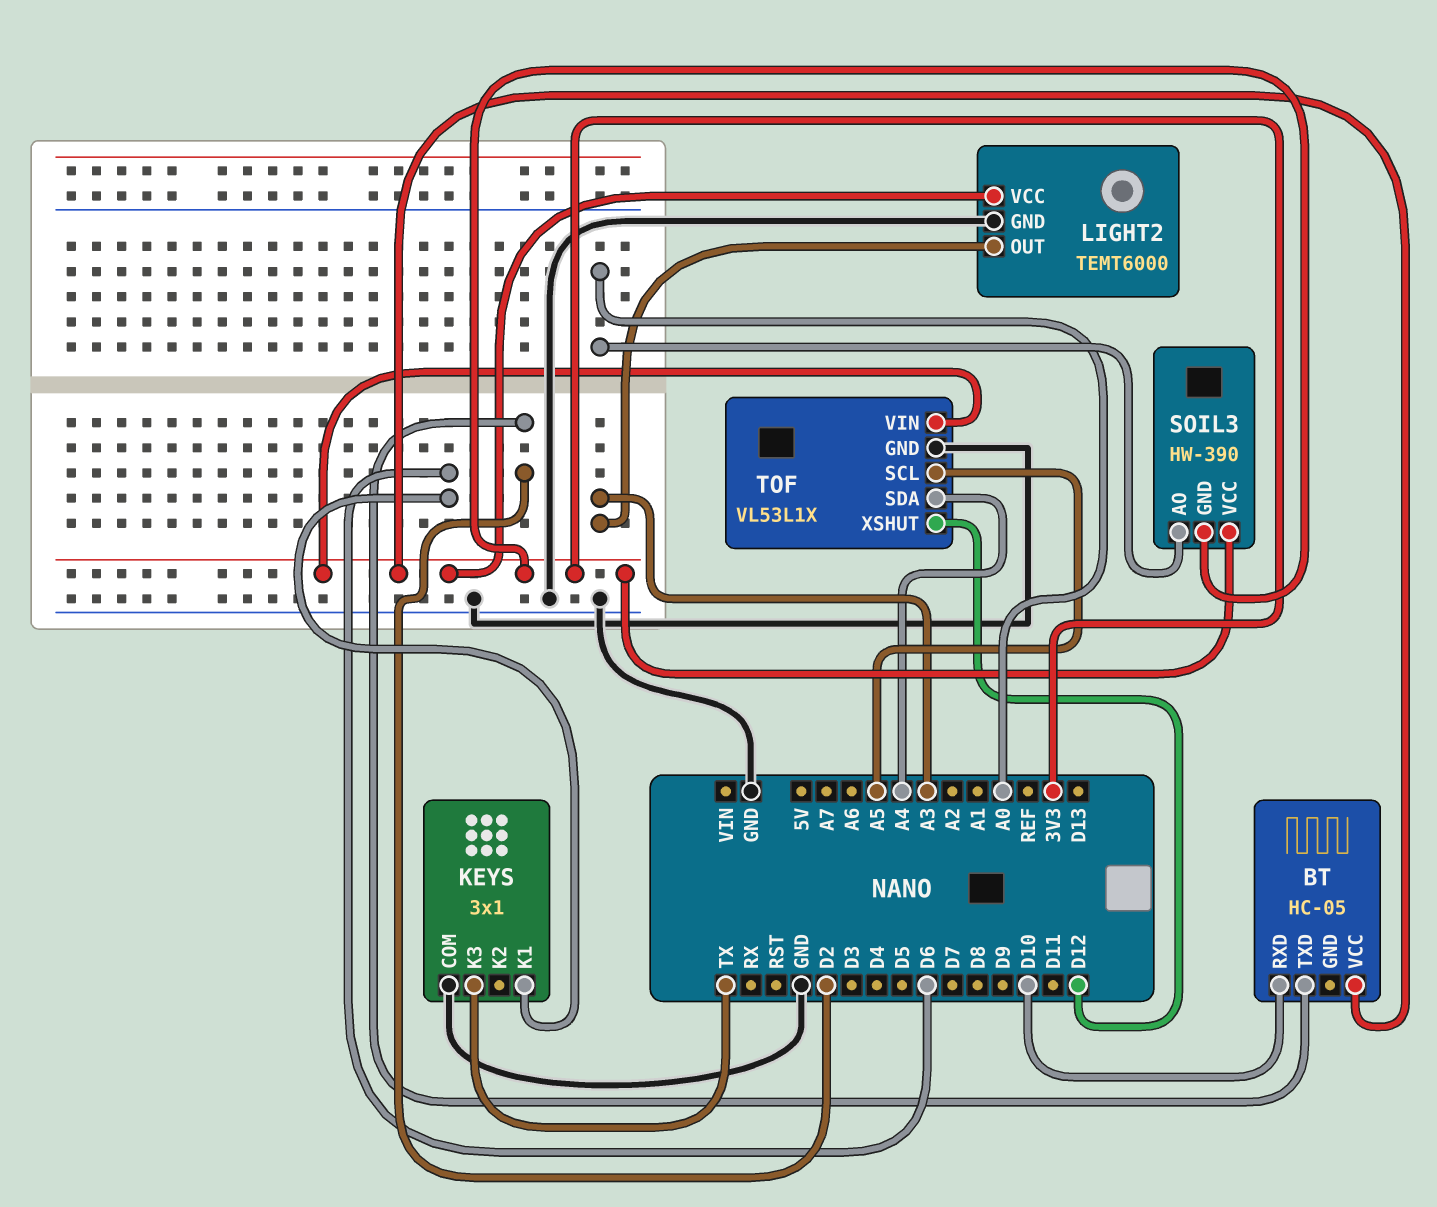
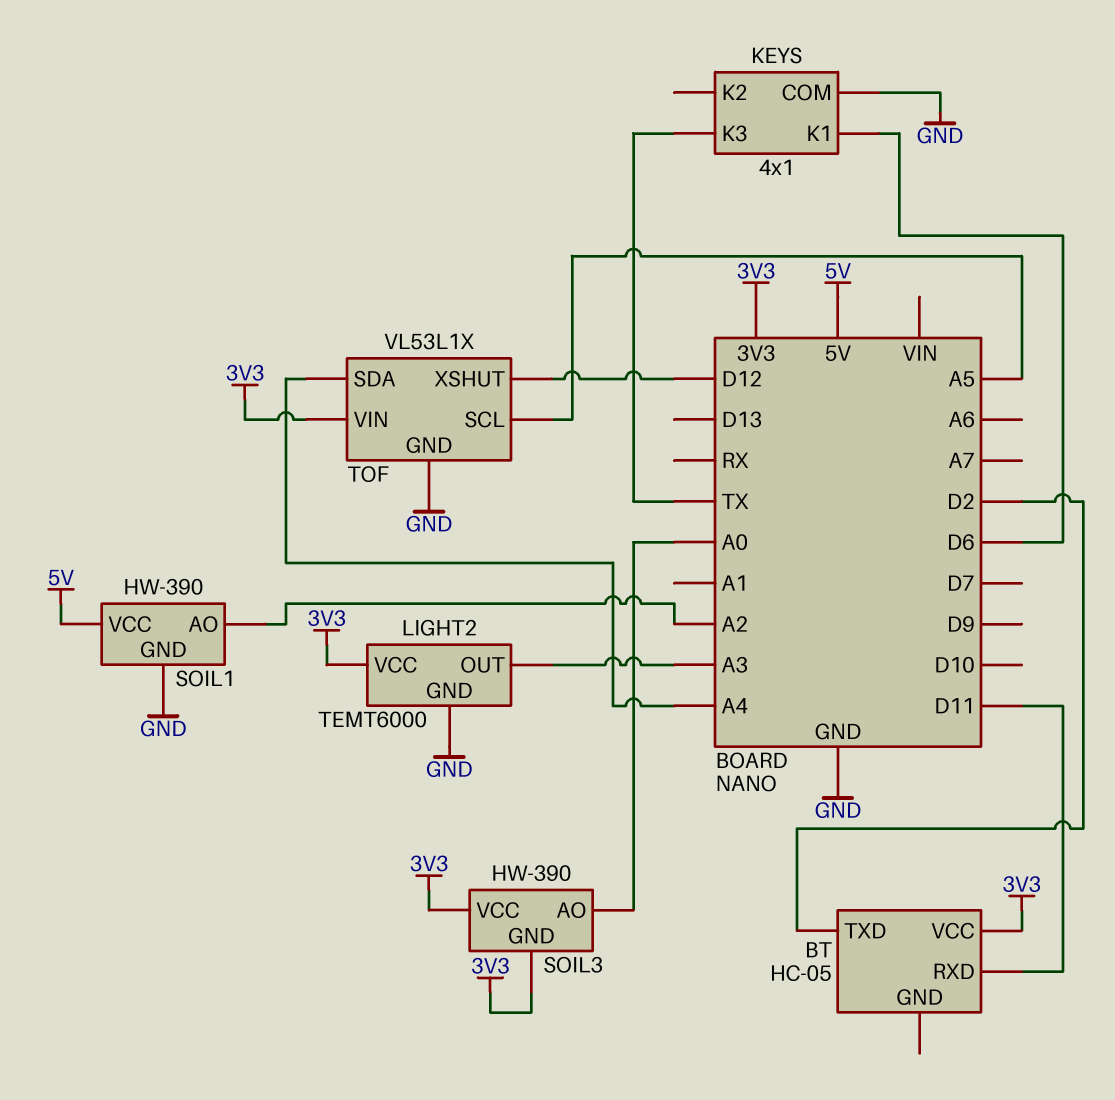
BT pin RXD: D10 -> D11
KEYS: 3x1 -> 4x1
SOIL1: none -> HW-390
SOIL1 pin AO: none -> A2
SOIL1 pin GND: none -> GND
SOIL1 pin VCC: none -> 5V

